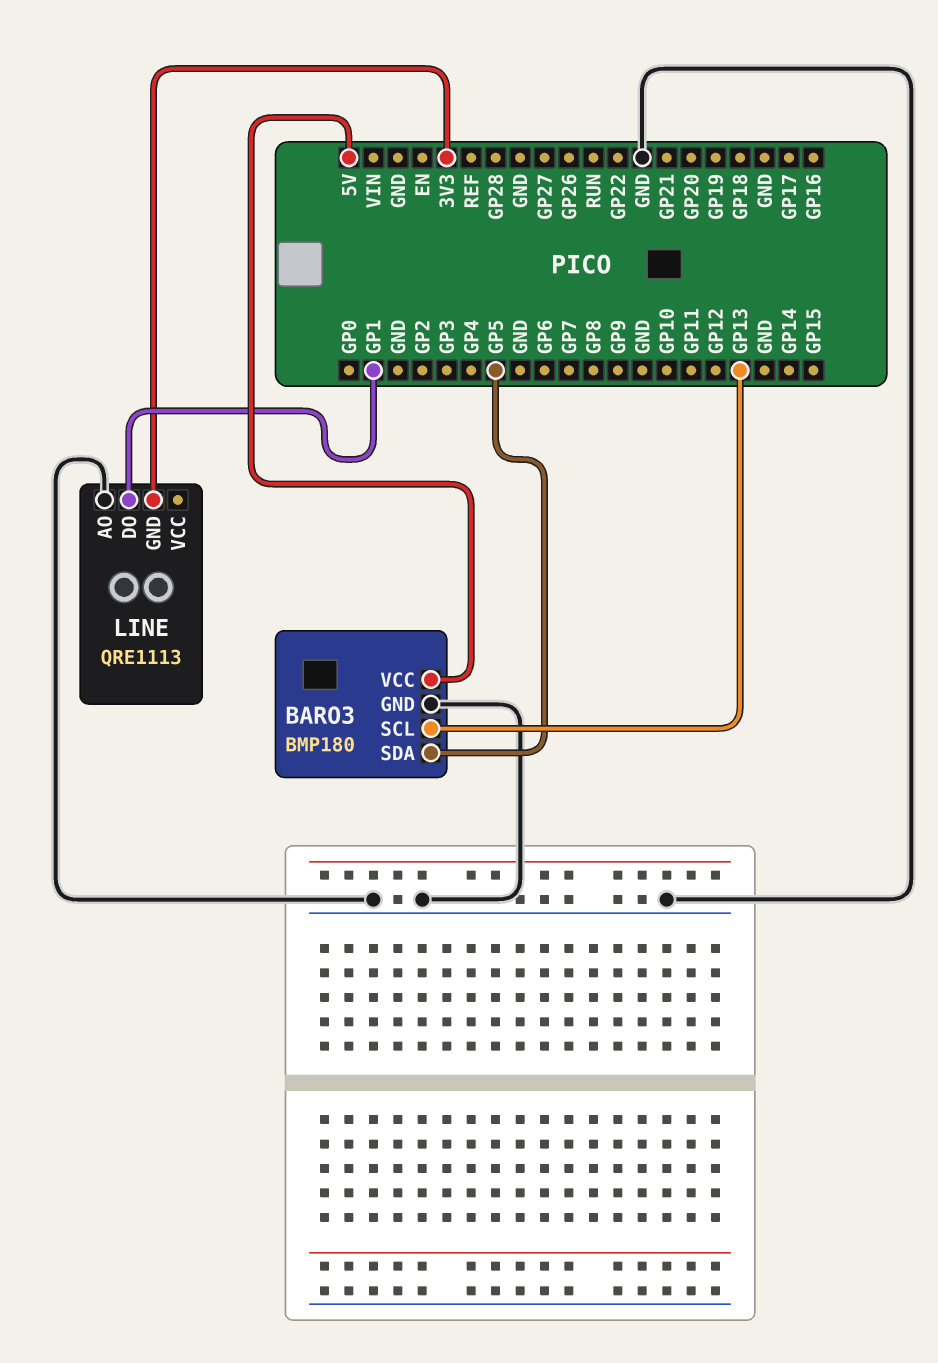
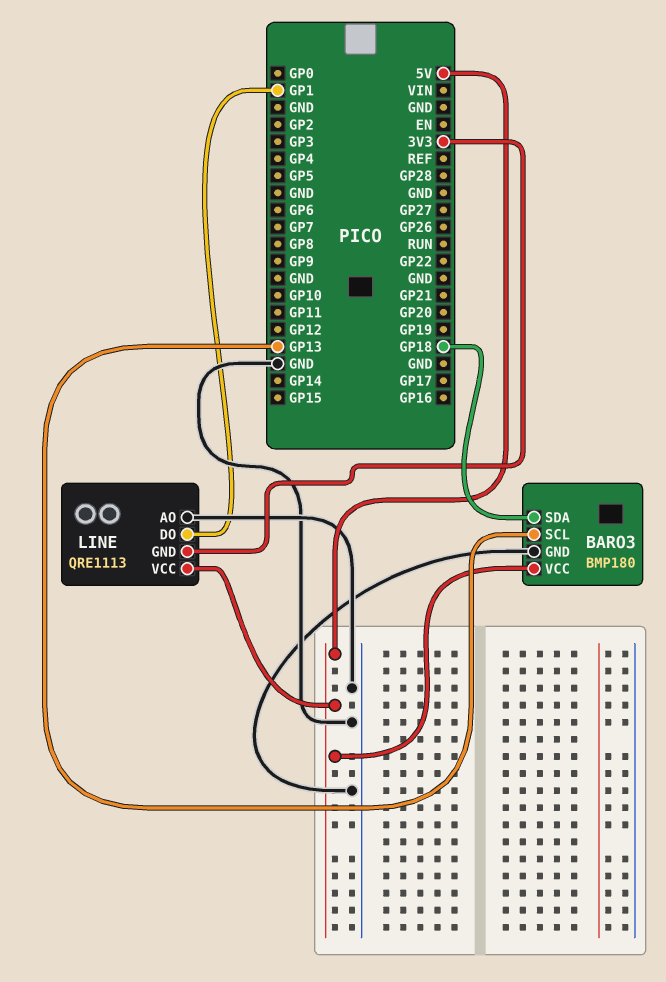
BARO3 pin SDA: GP5 -> GP18
LINE pin VCC: none -> 5V

